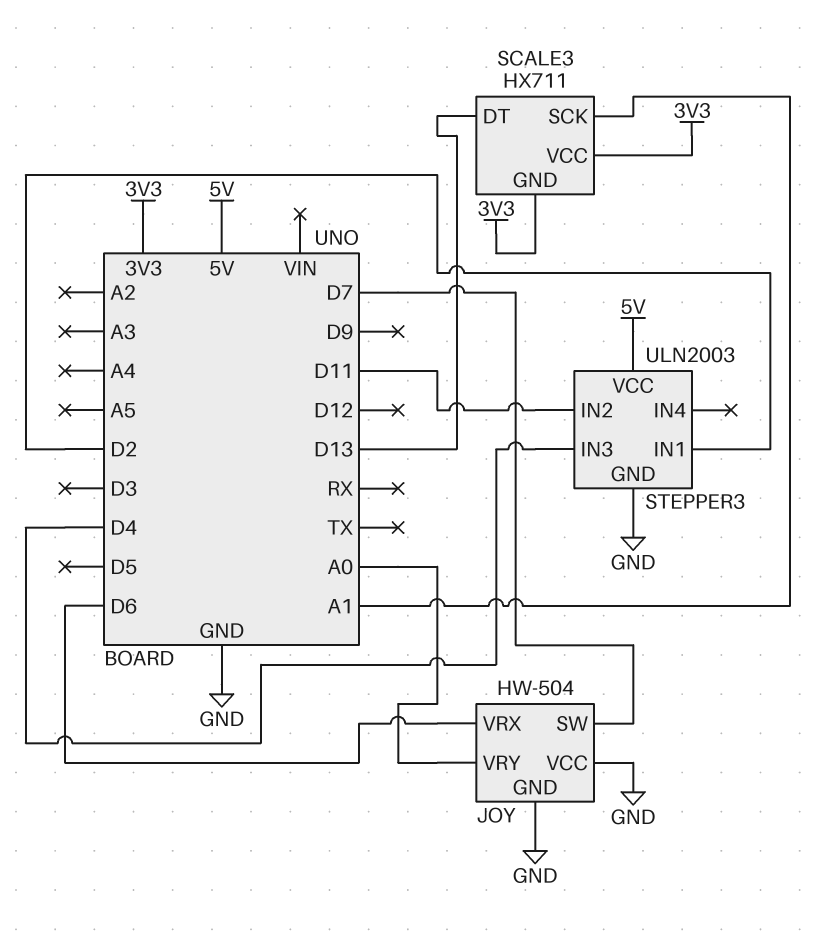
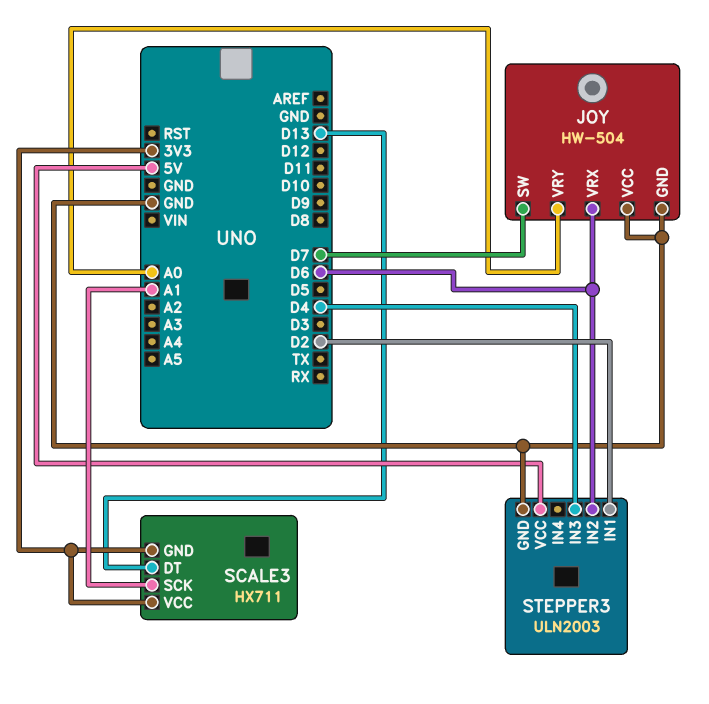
STEPPER3 pin IN2: D11 -> D6

